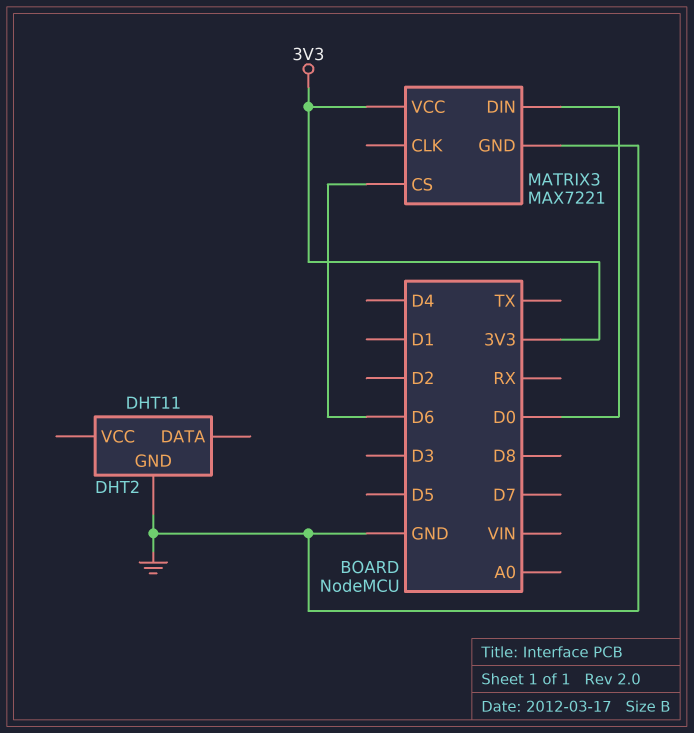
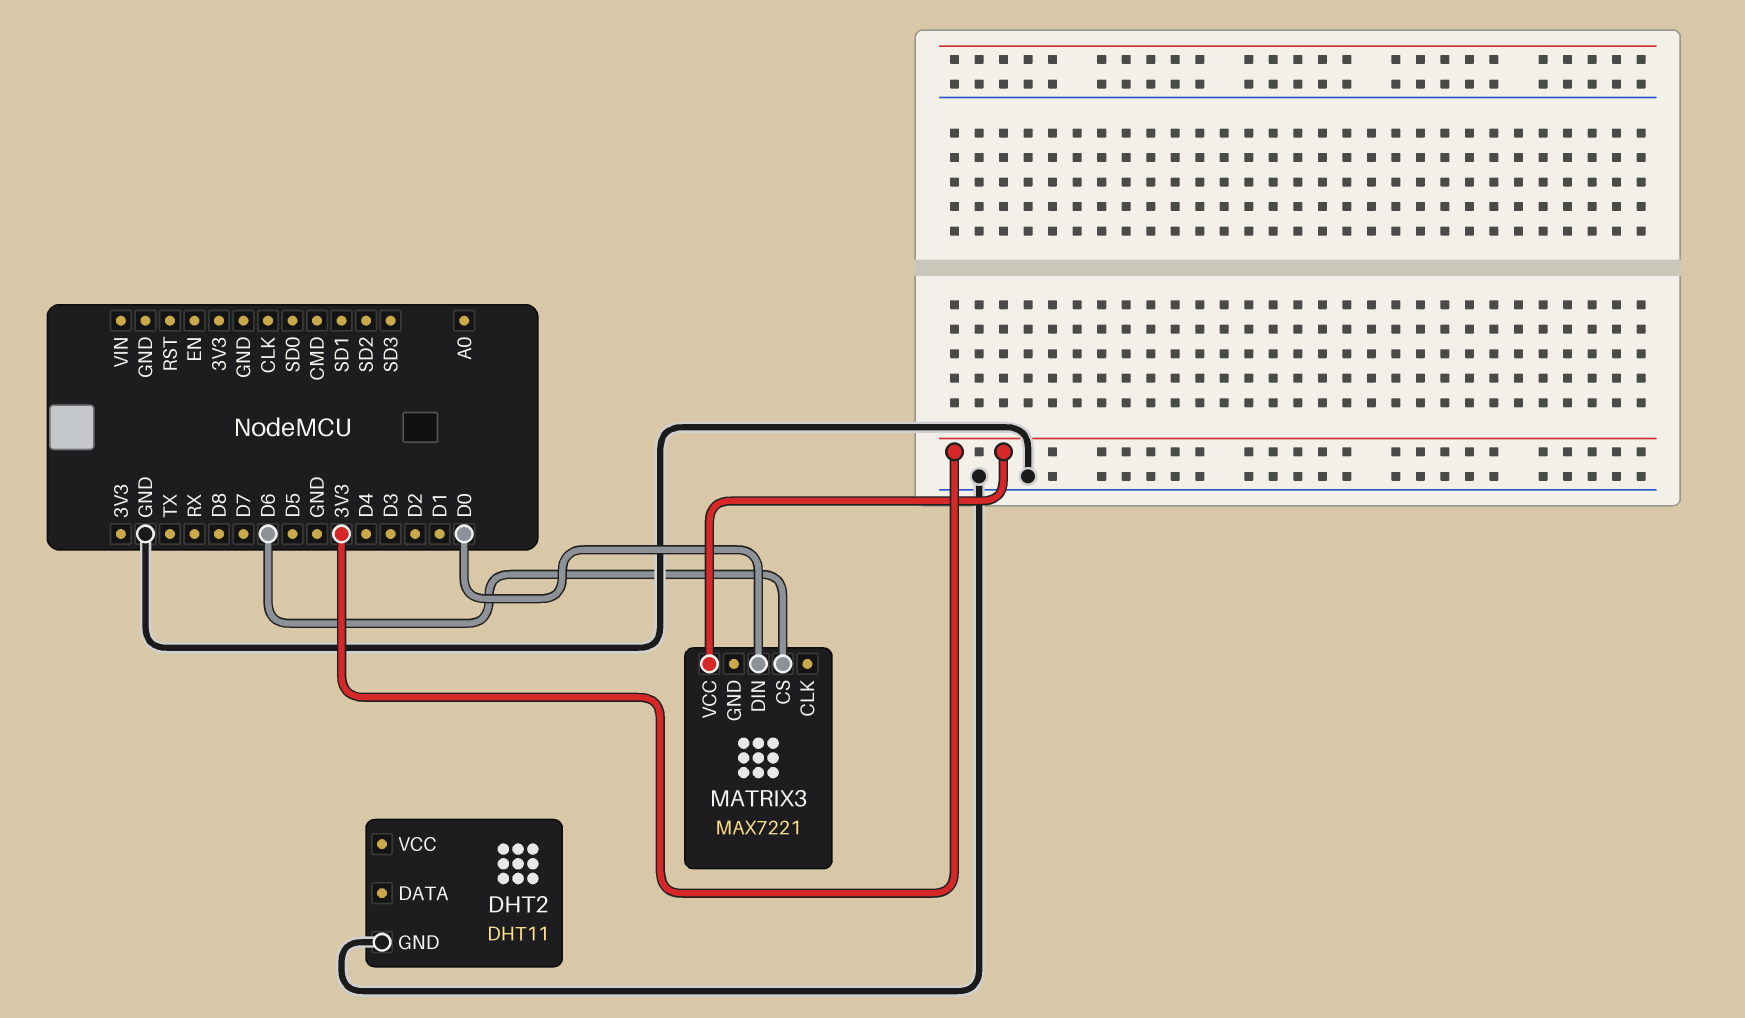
MATRIX3 pin GND: GND -> none

